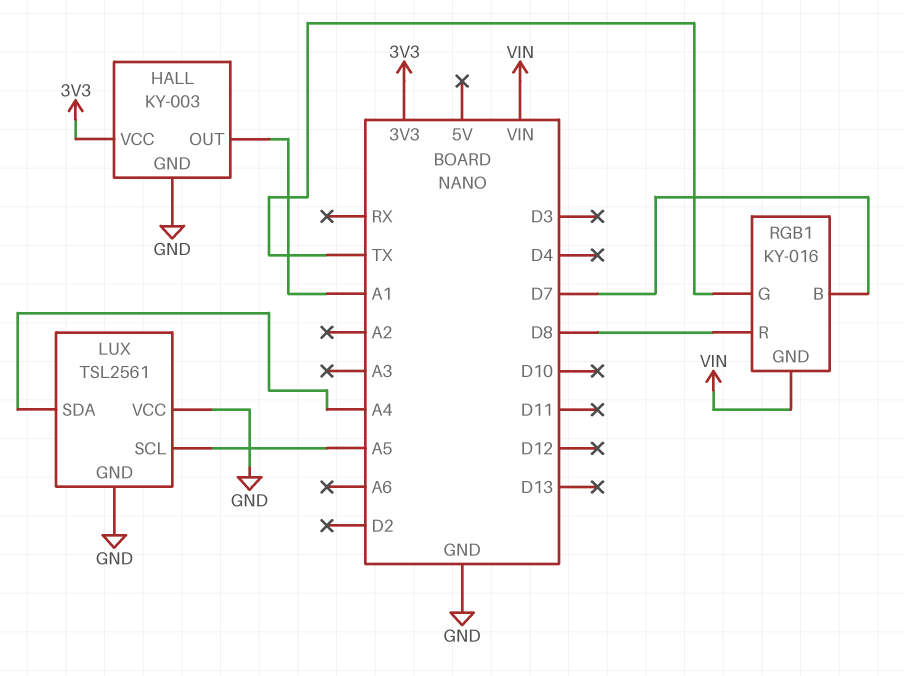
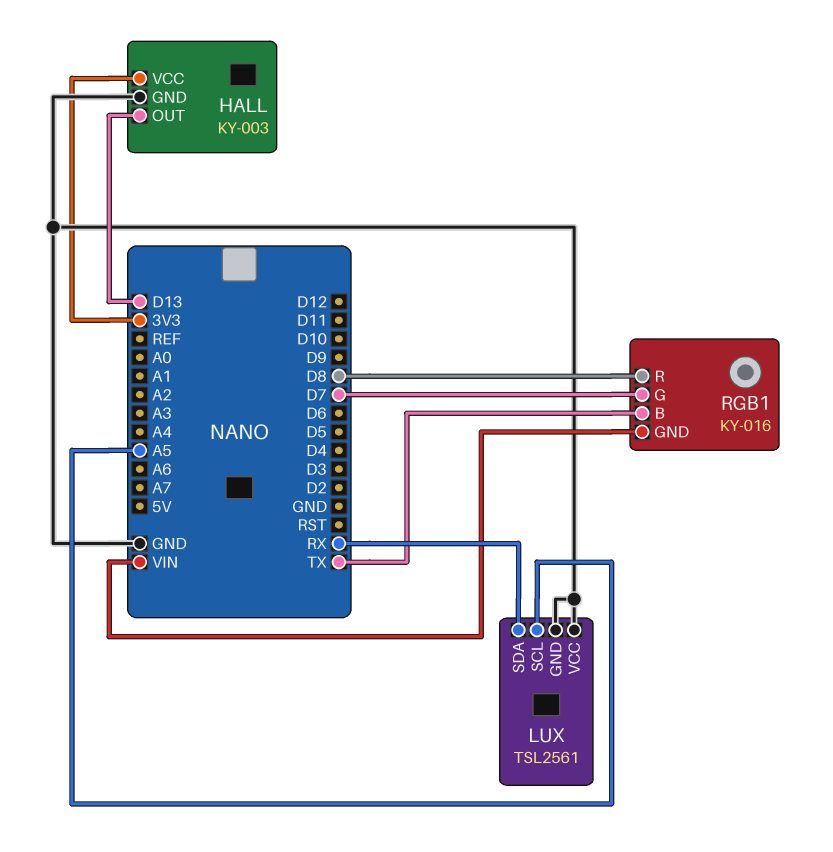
HALL pin OUT: A1 -> D13
LUX pin SDA: A4 -> RX
RGB1 pin B: D7 -> TX
RGB1 pin G: TX -> D7

